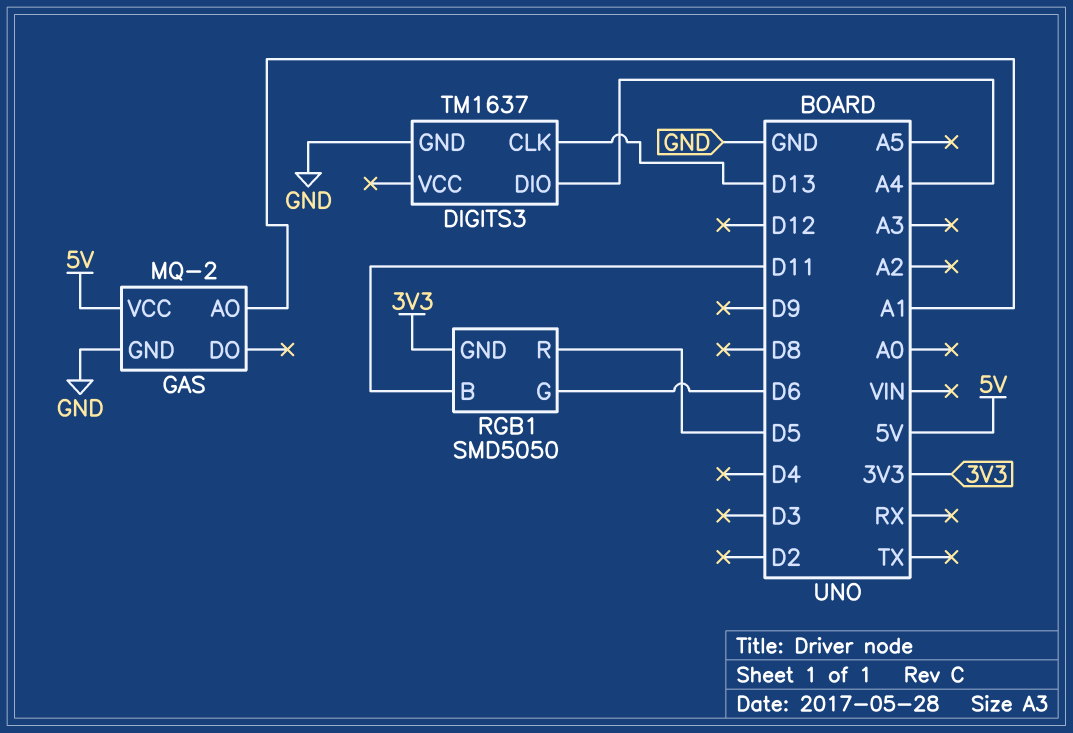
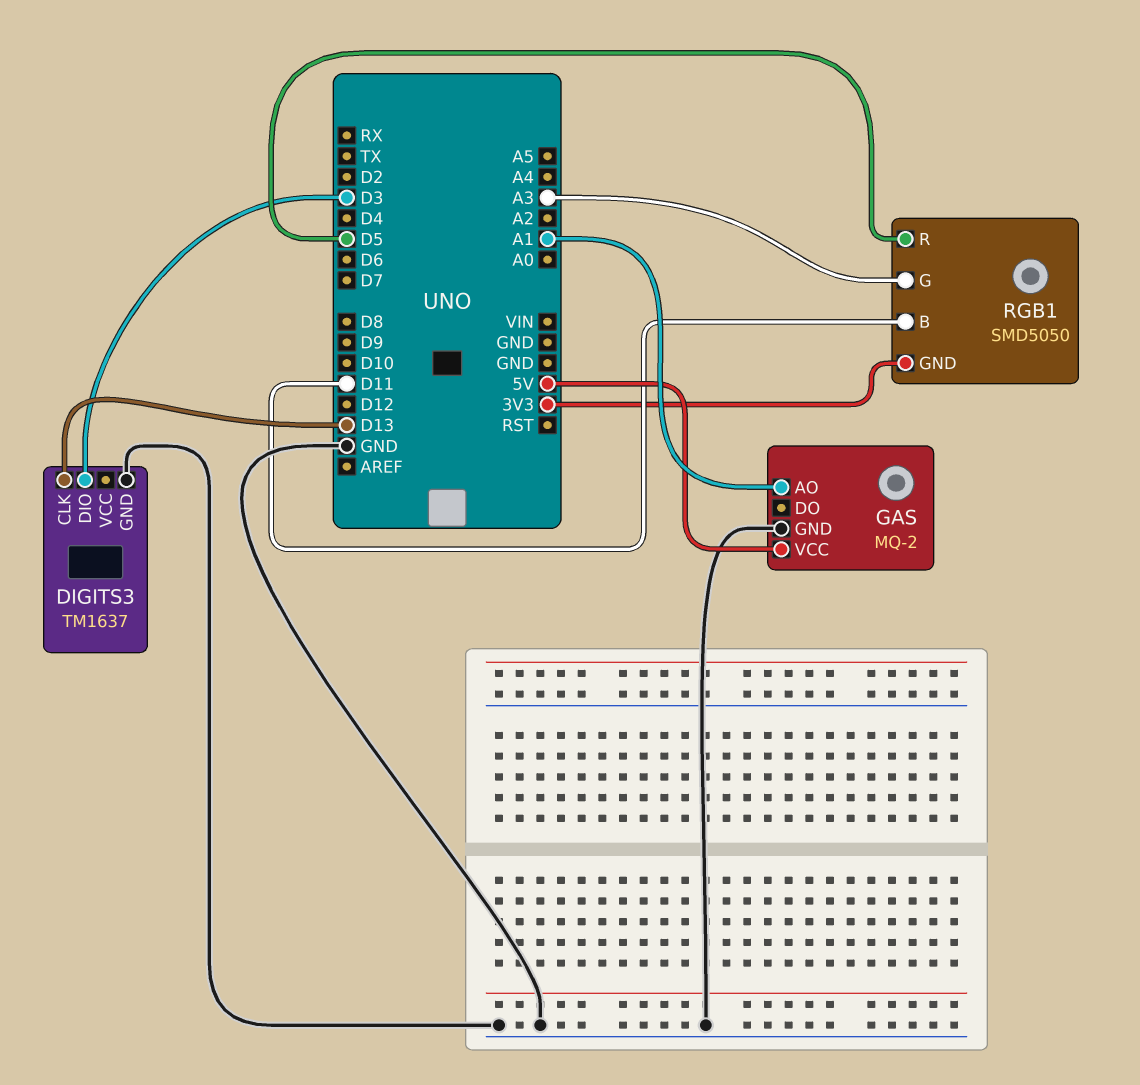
DIGITS3 pin DIO: A4 -> D3
RGB1 pin G: D6 -> A3

